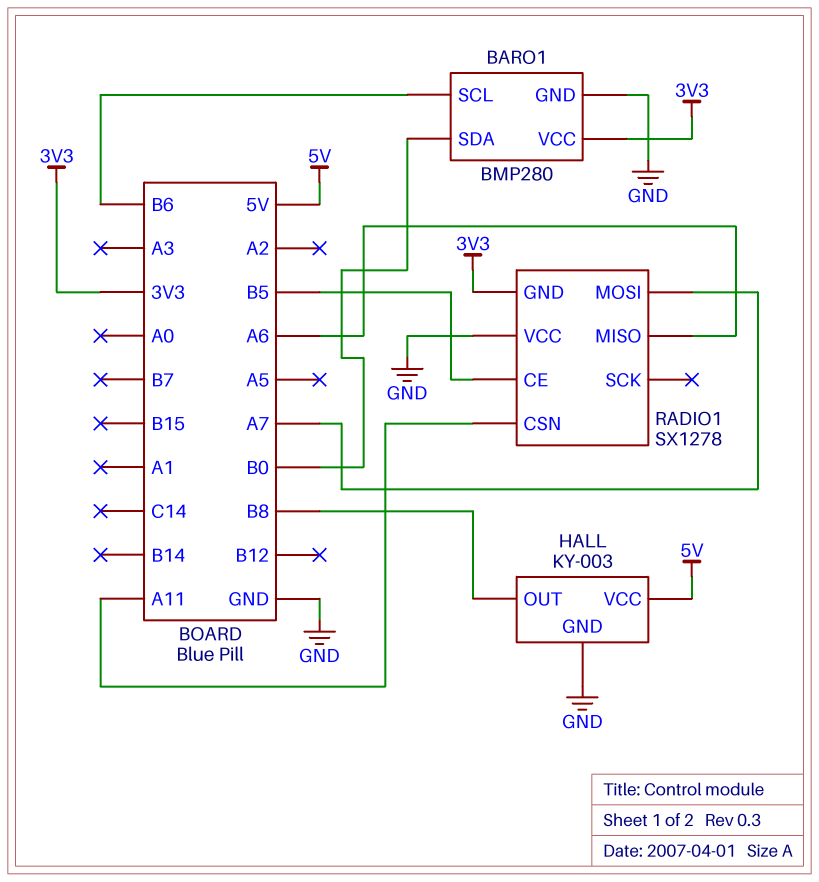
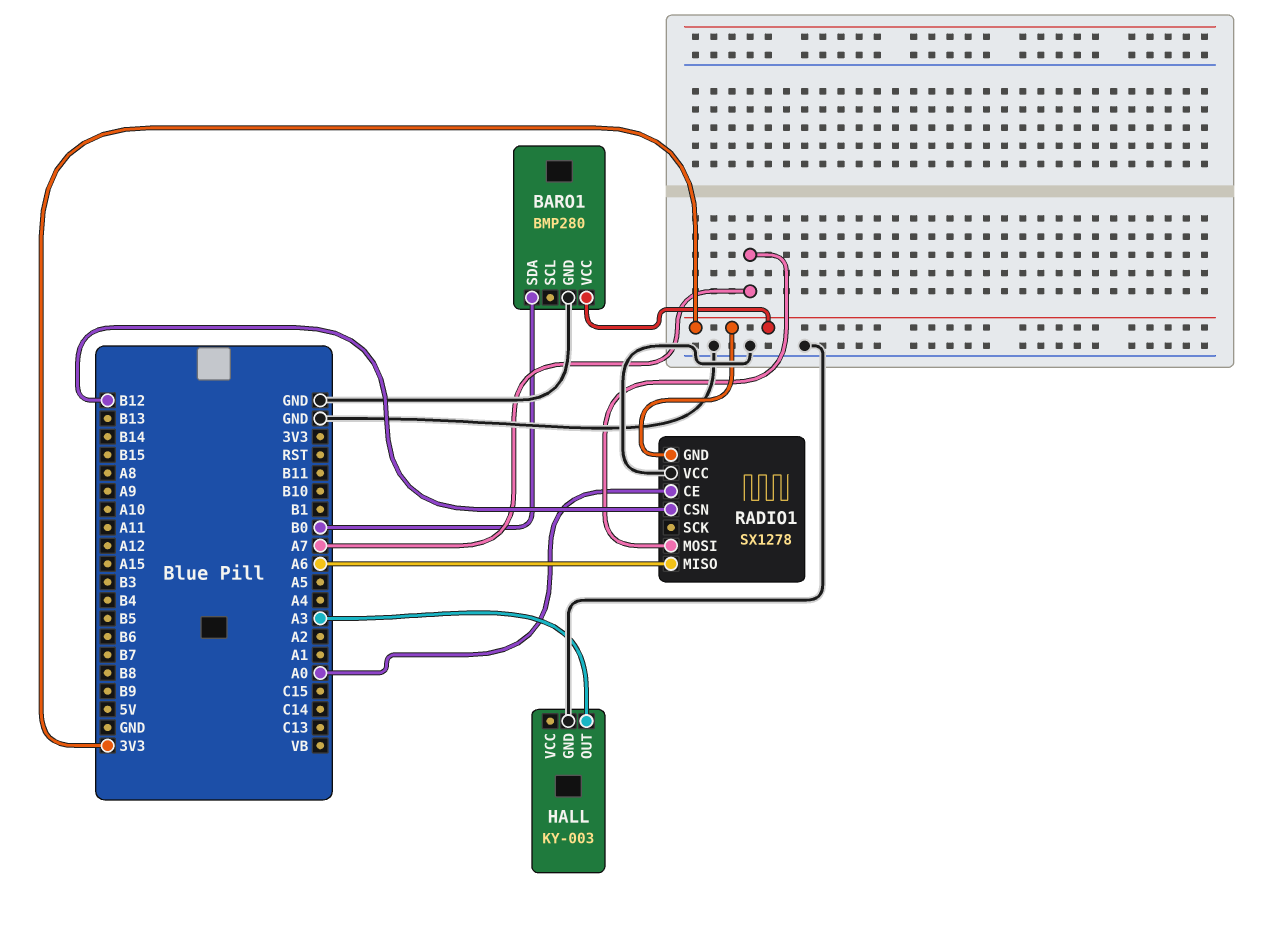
BARO1 pin SCL: B6 -> none
HALL pin OUT: B8 -> A3
HALL pin VCC: 5V -> none
RADIO1 pin CE: B5 -> A0
RADIO1 pin CSN: A11 -> B12

